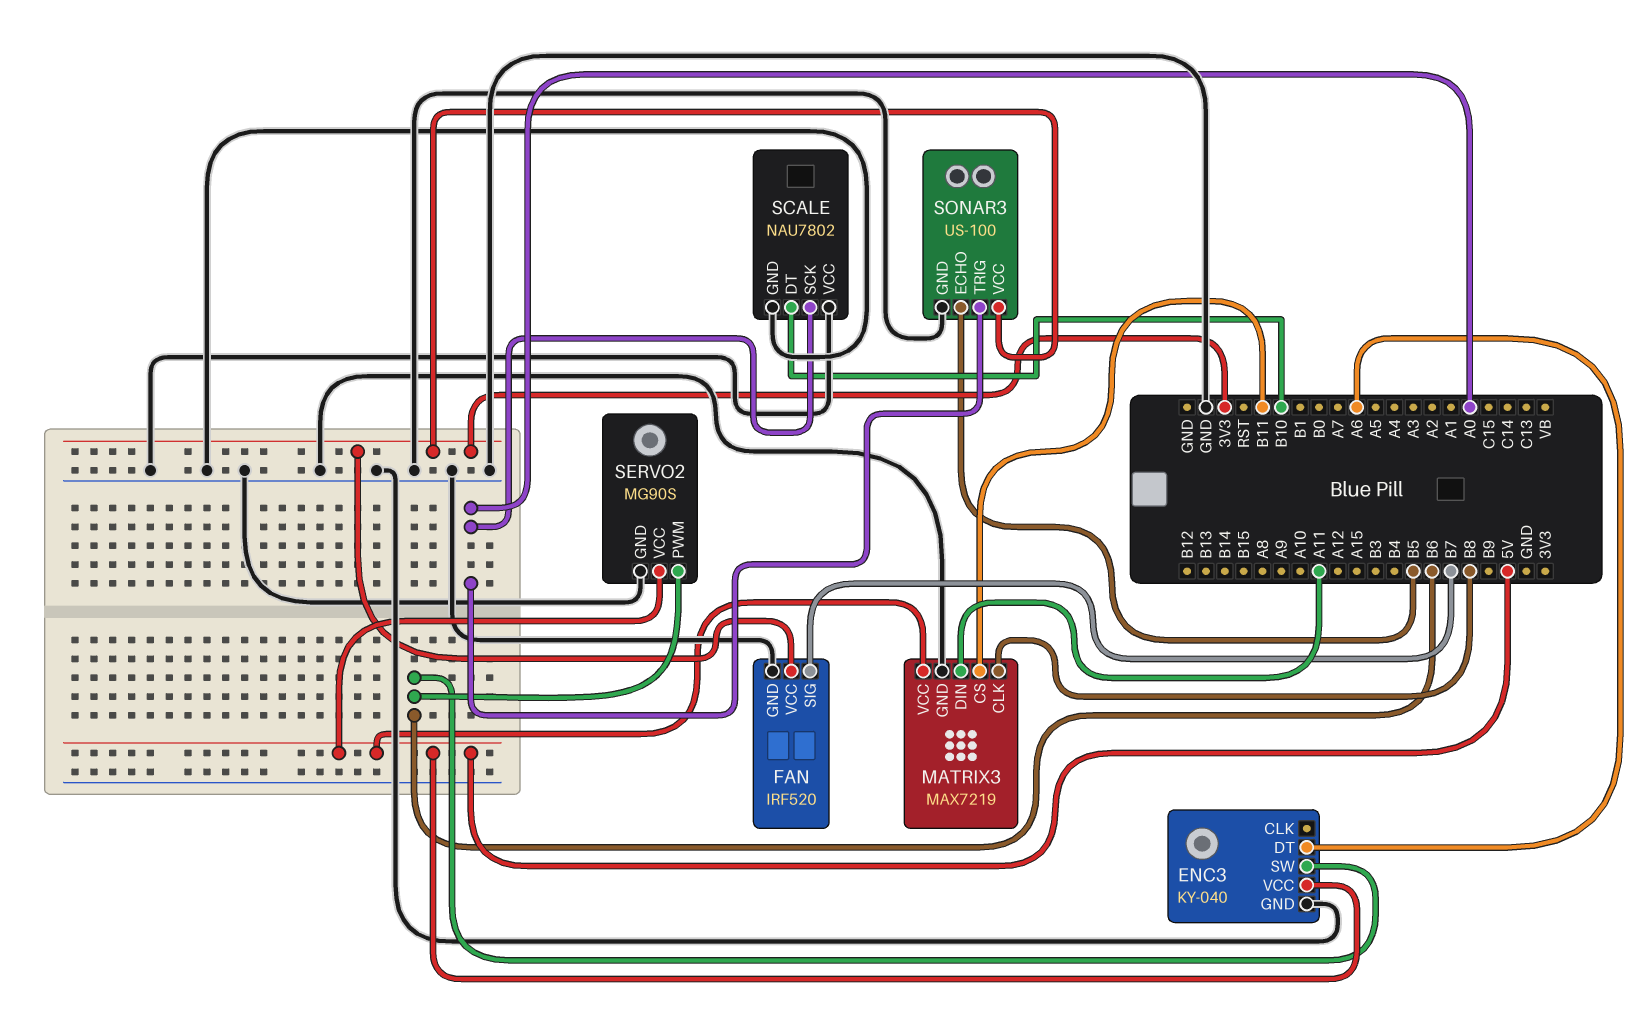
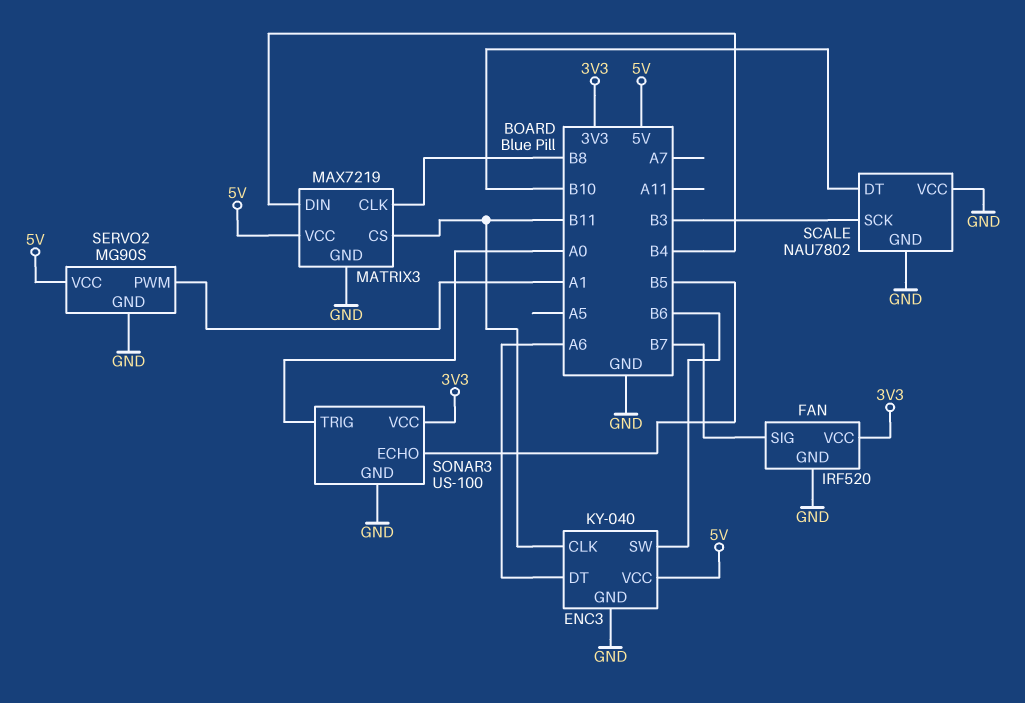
ENC3 pin CLK: none -> B11
MATRIX3 pin DIN: A11 -> B4
SCALE pin SCK: A0 -> B3
SERVO2 pin PWM: B6 -> A1

